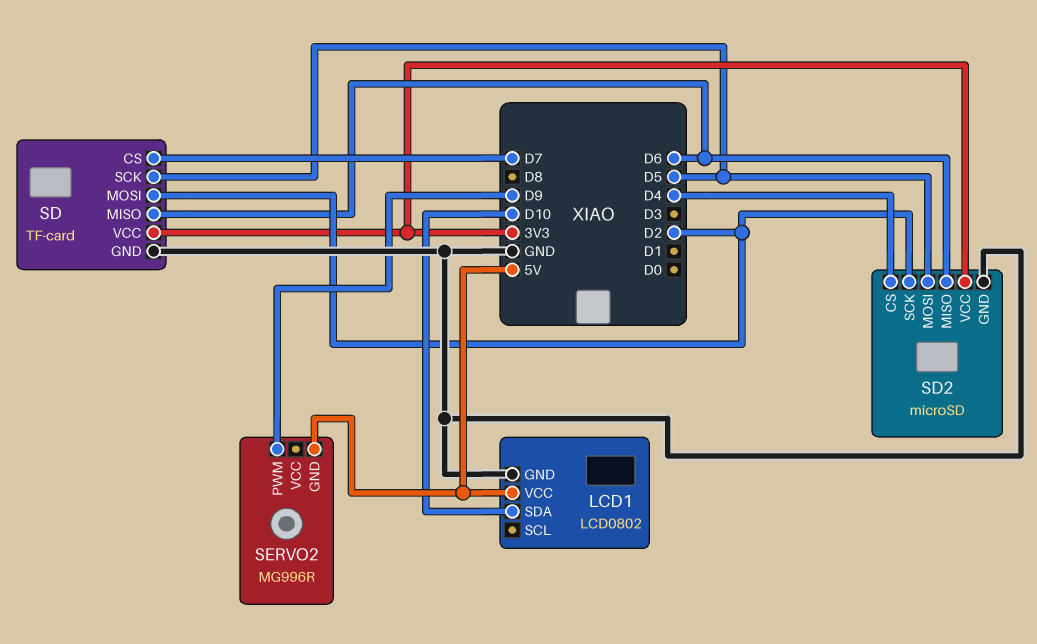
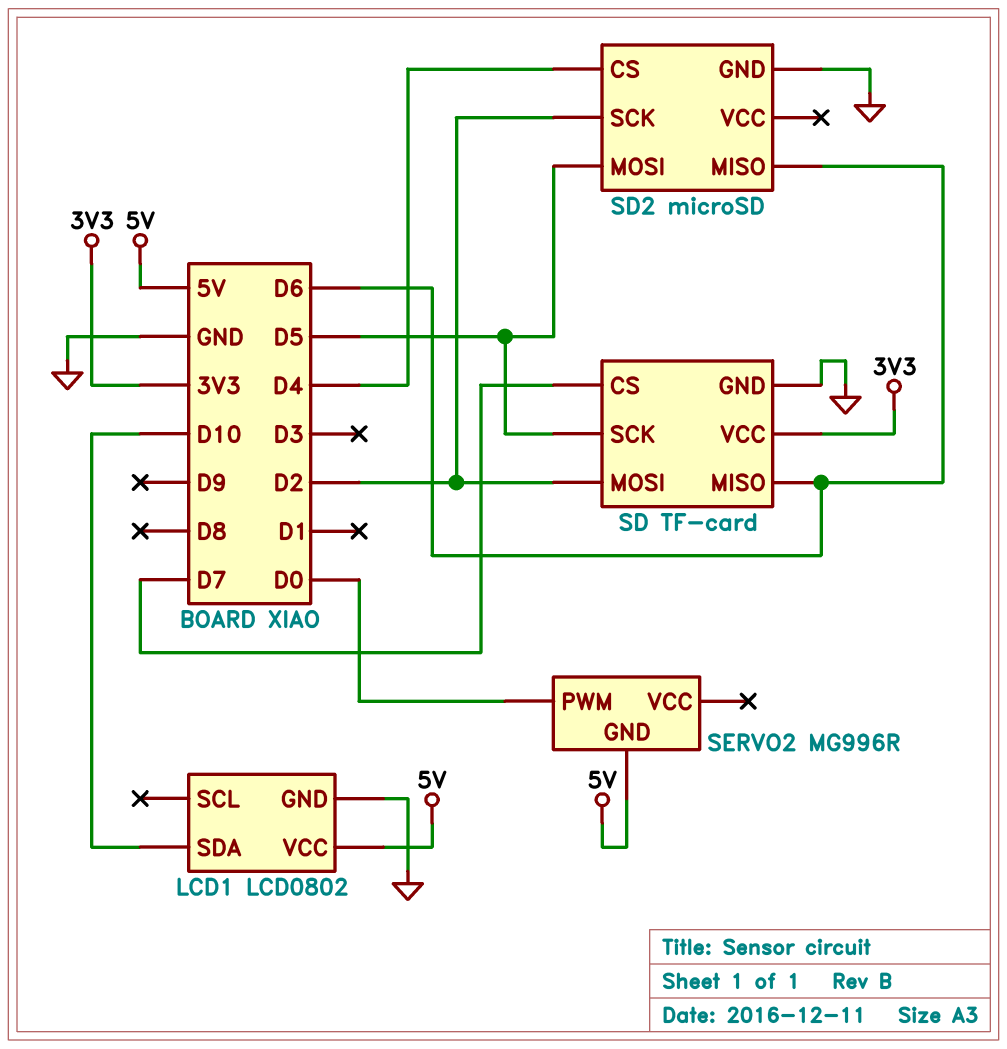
SD2 pin VCC: 3V3 -> none
SERVO2 pin PWM: D9 -> D0

